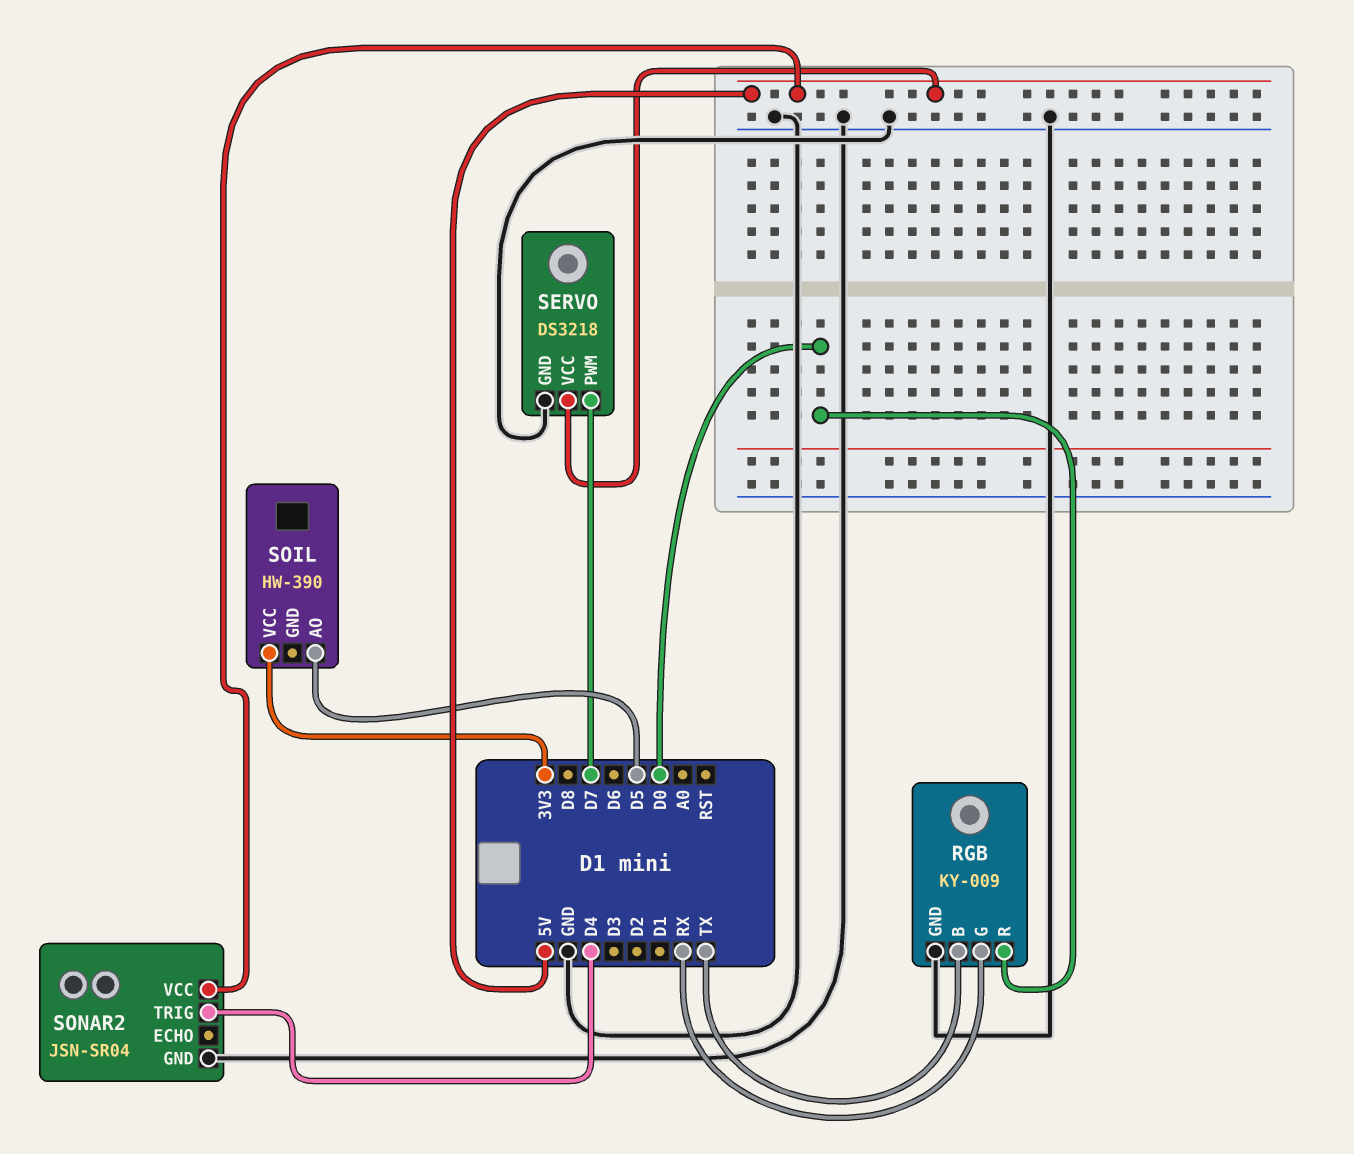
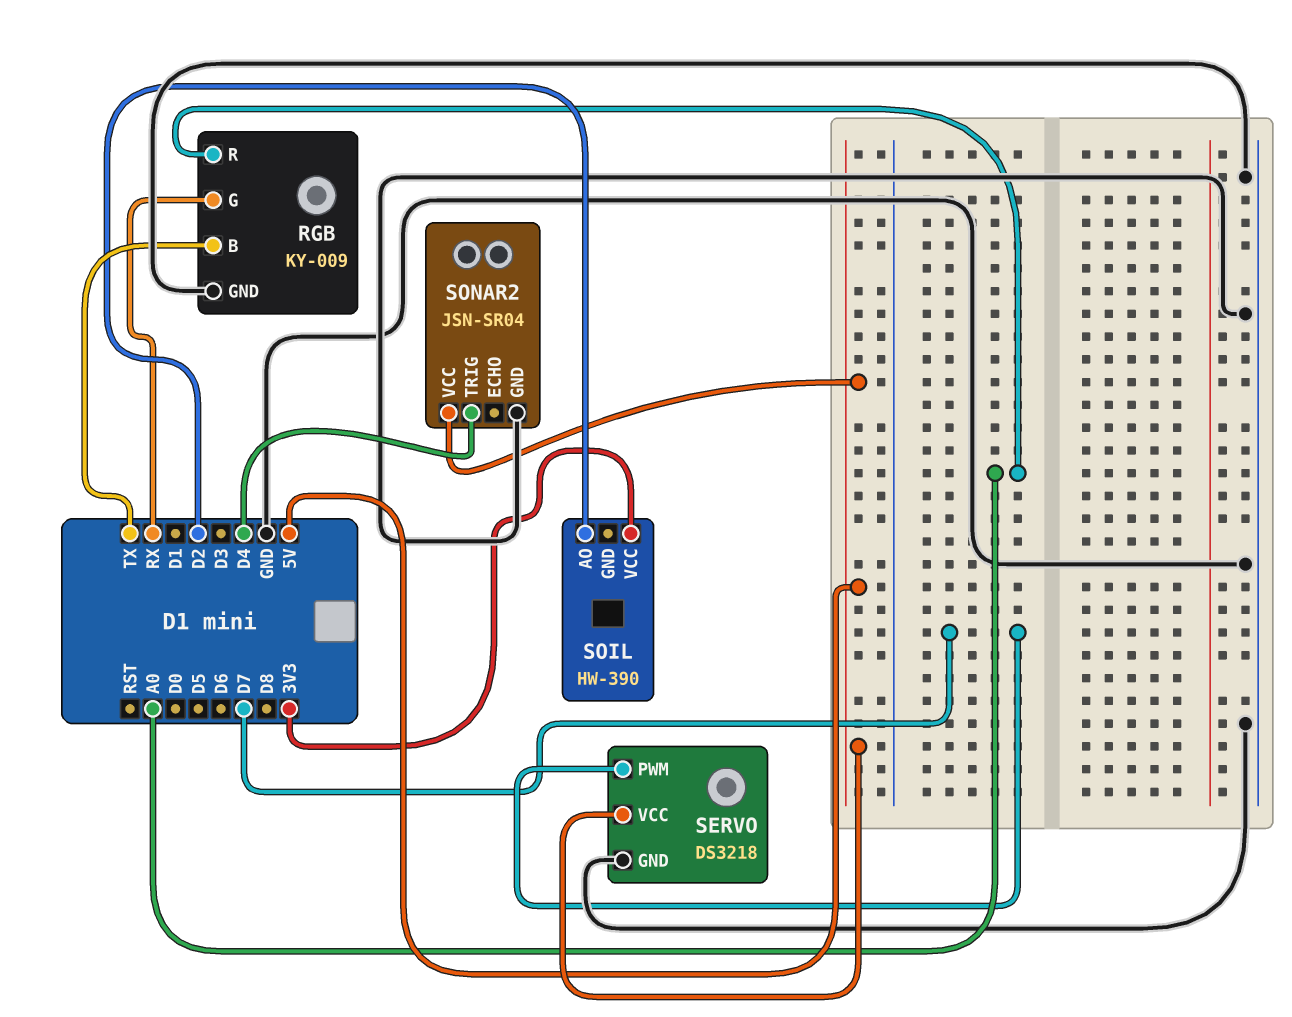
RGB pin R: D0 -> A0
SOIL pin AO: D5 -> D2

